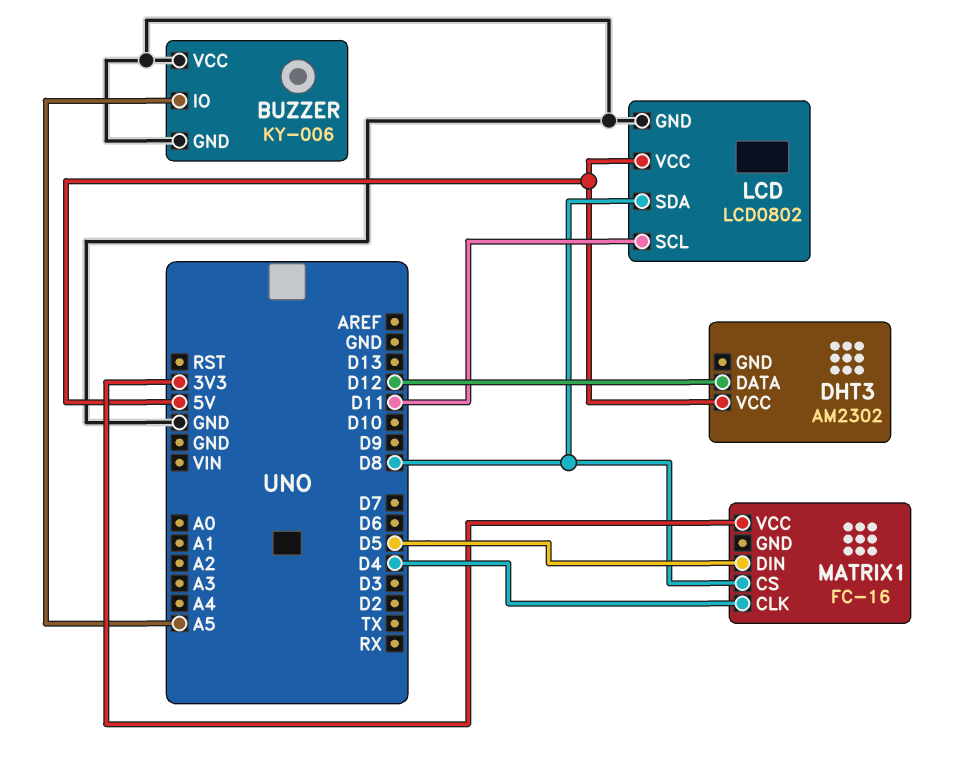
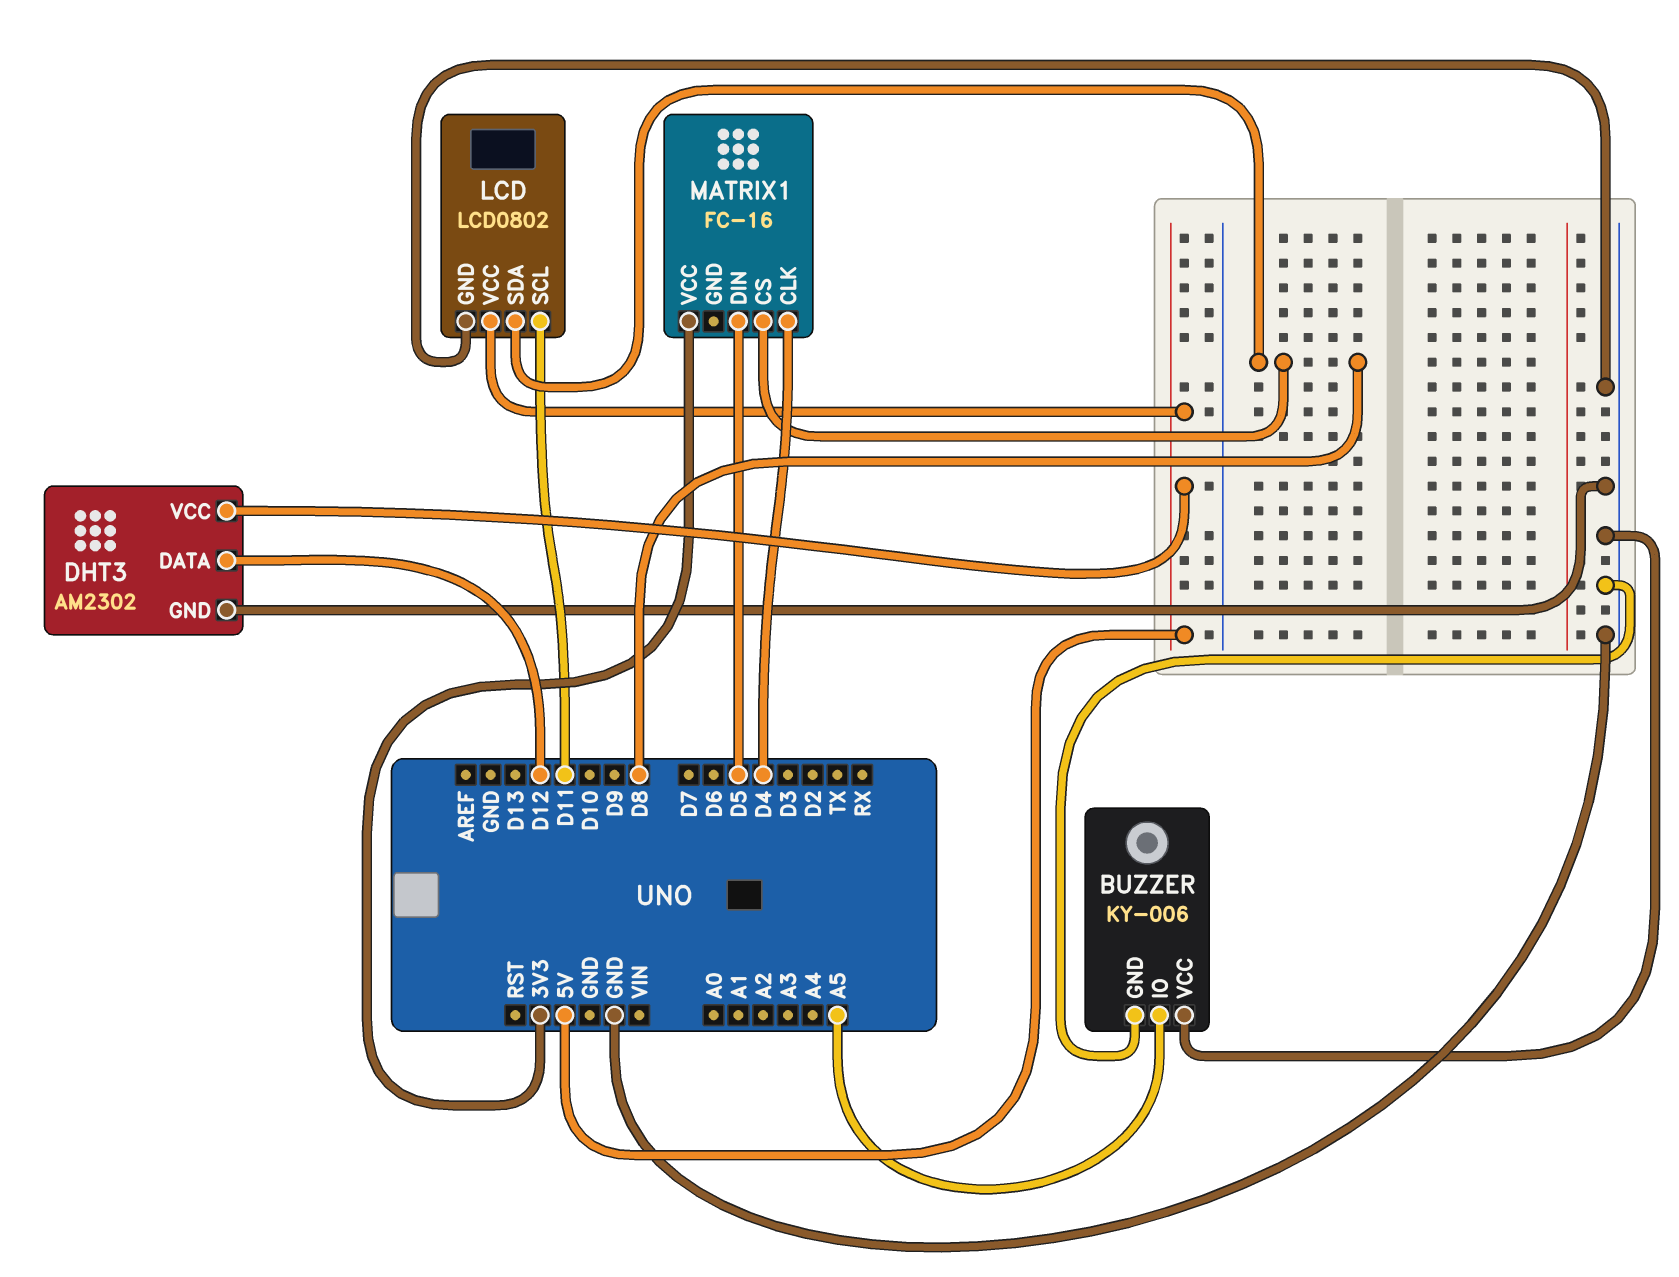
DHT3 pin GND: none -> GND

